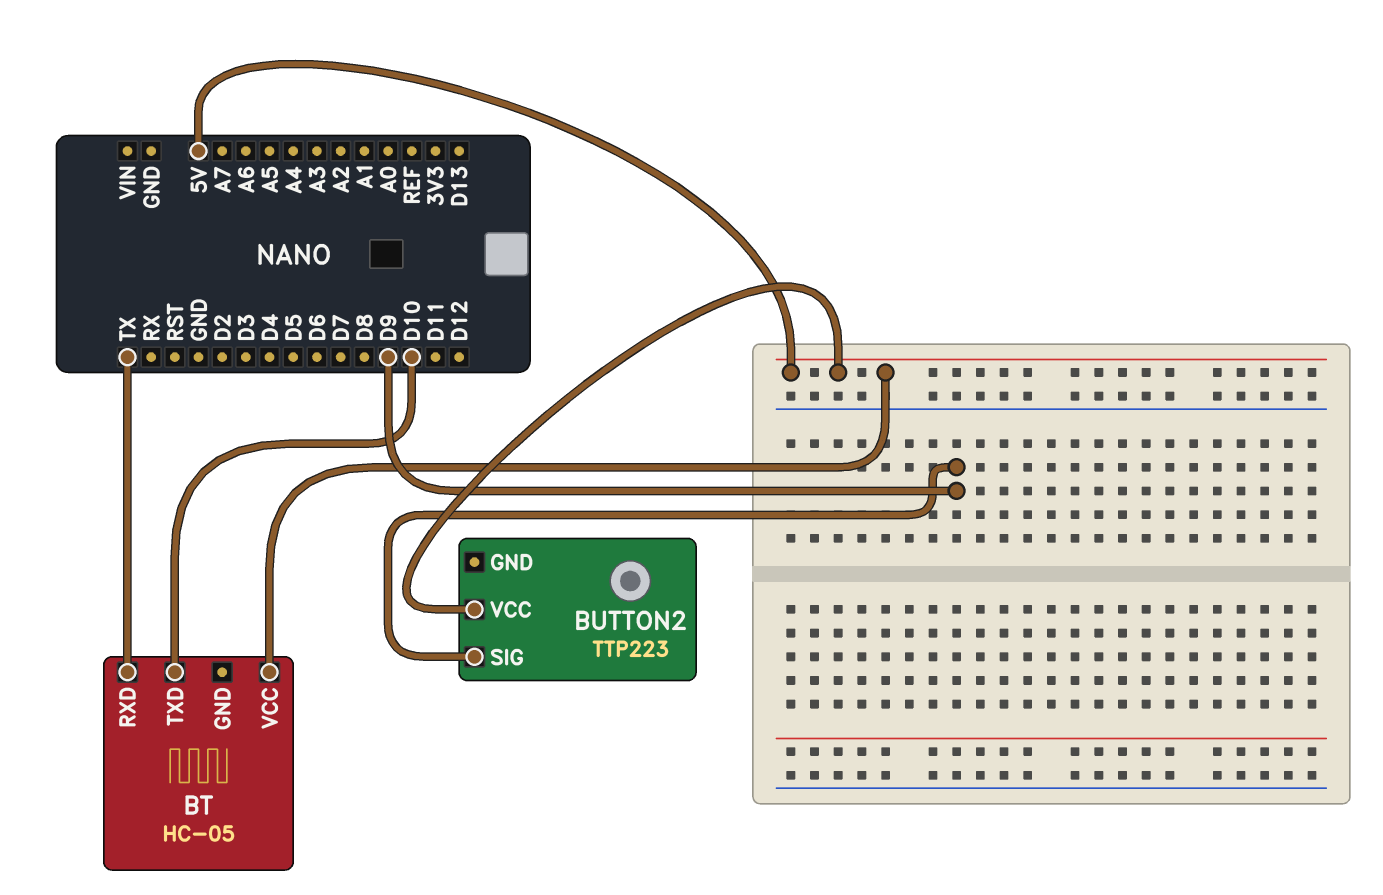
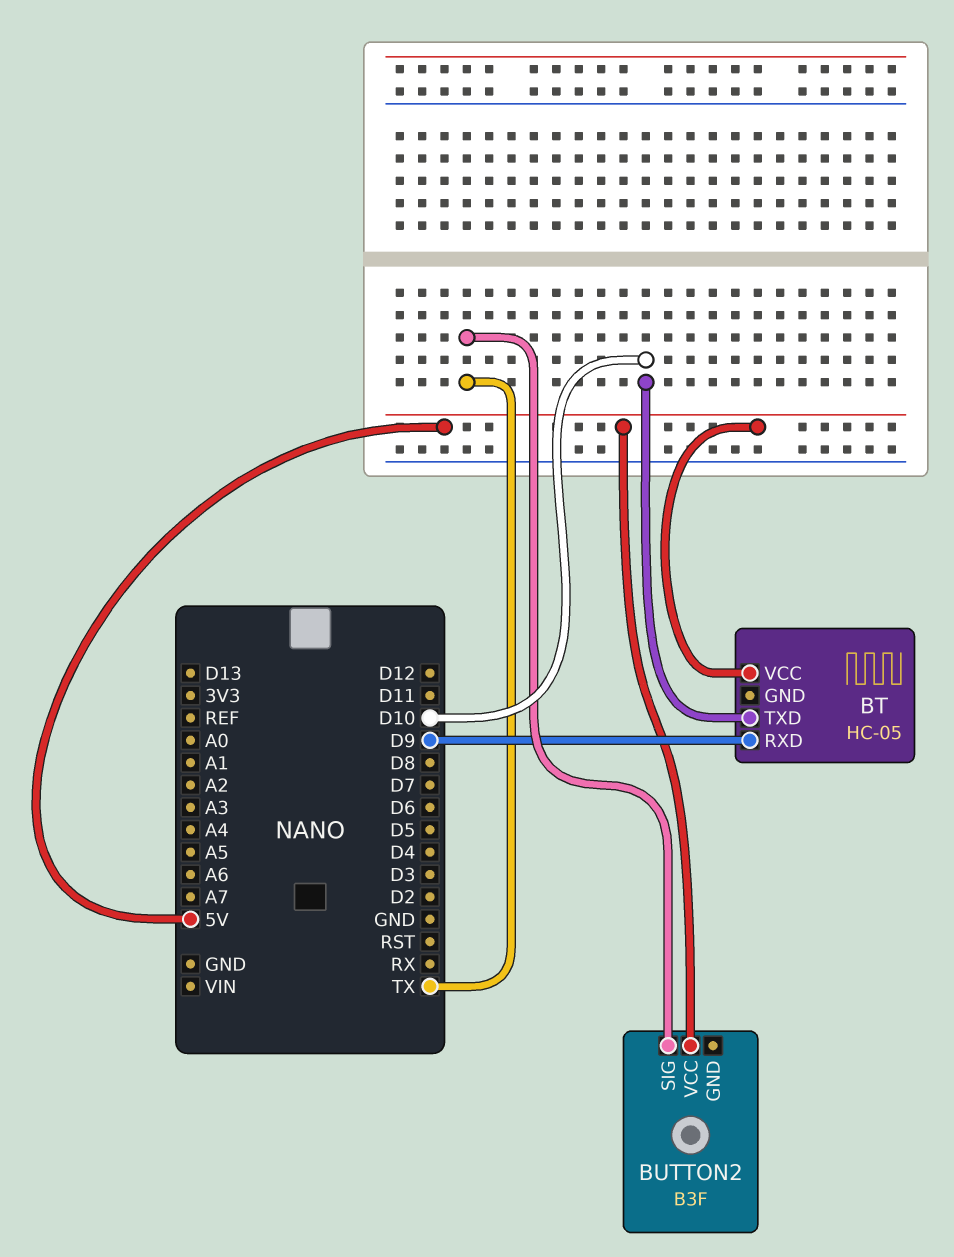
BT pin RXD: TX -> D9
BUTTON2: TTP223 -> B3F
BUTTON2 pin SIG: D9 -> TX

